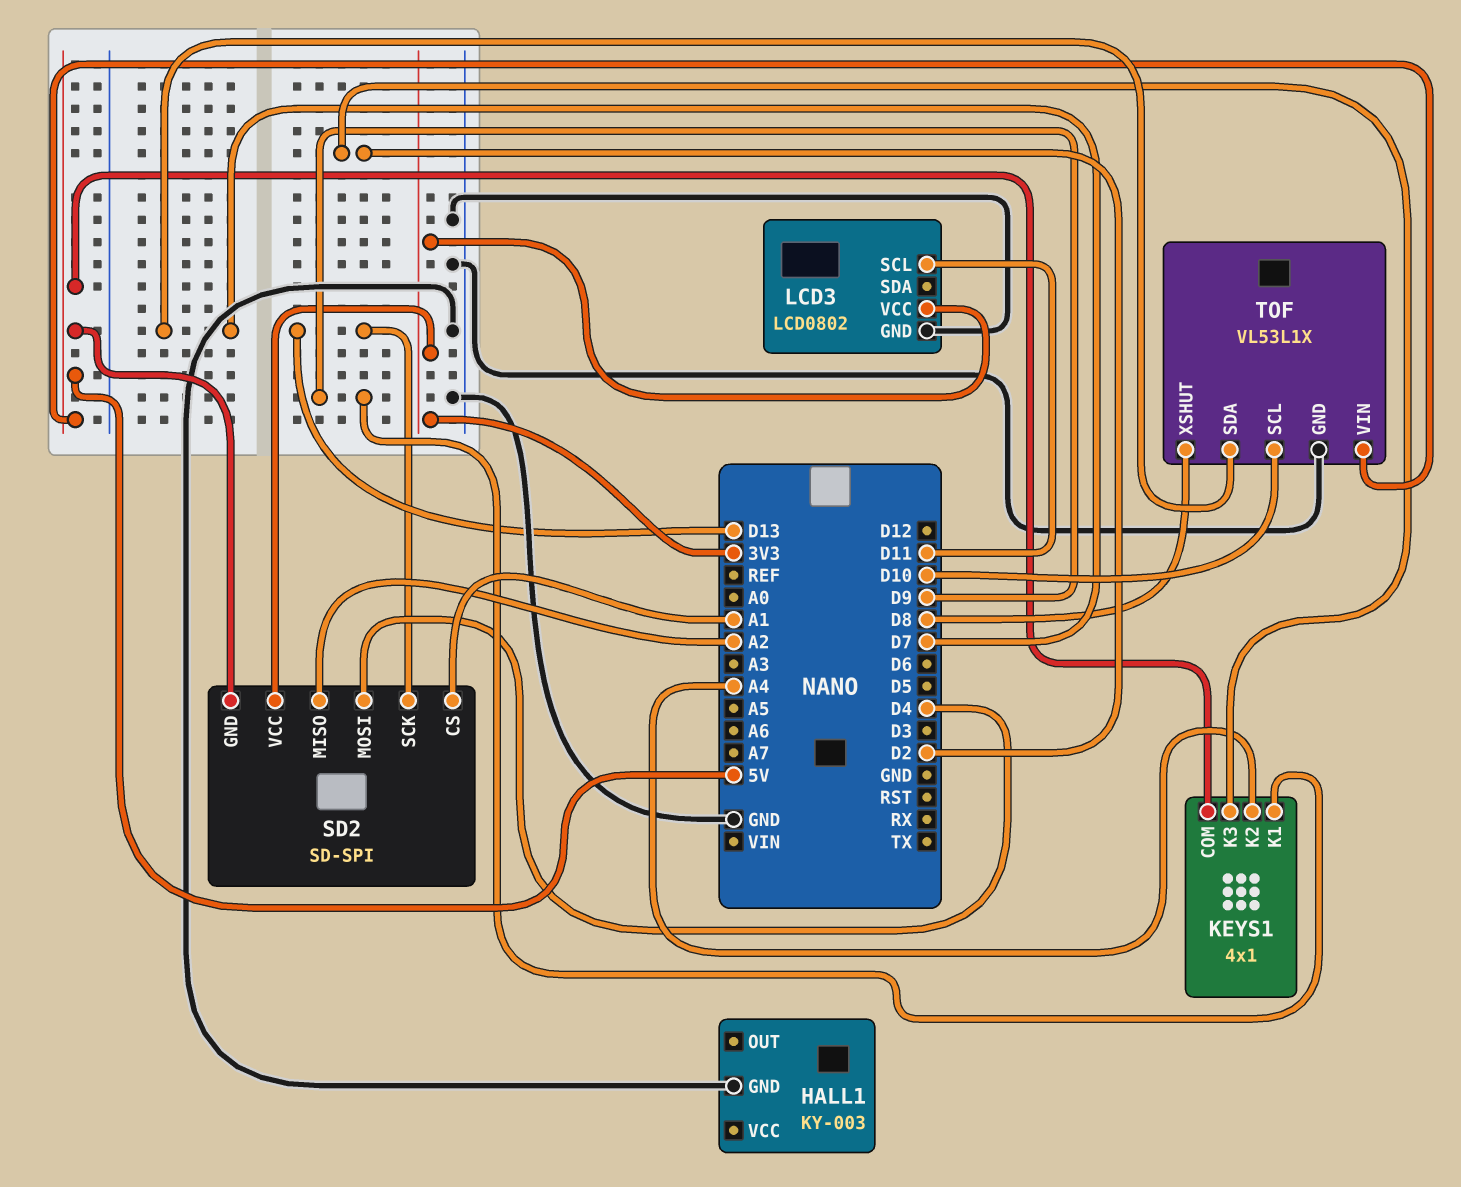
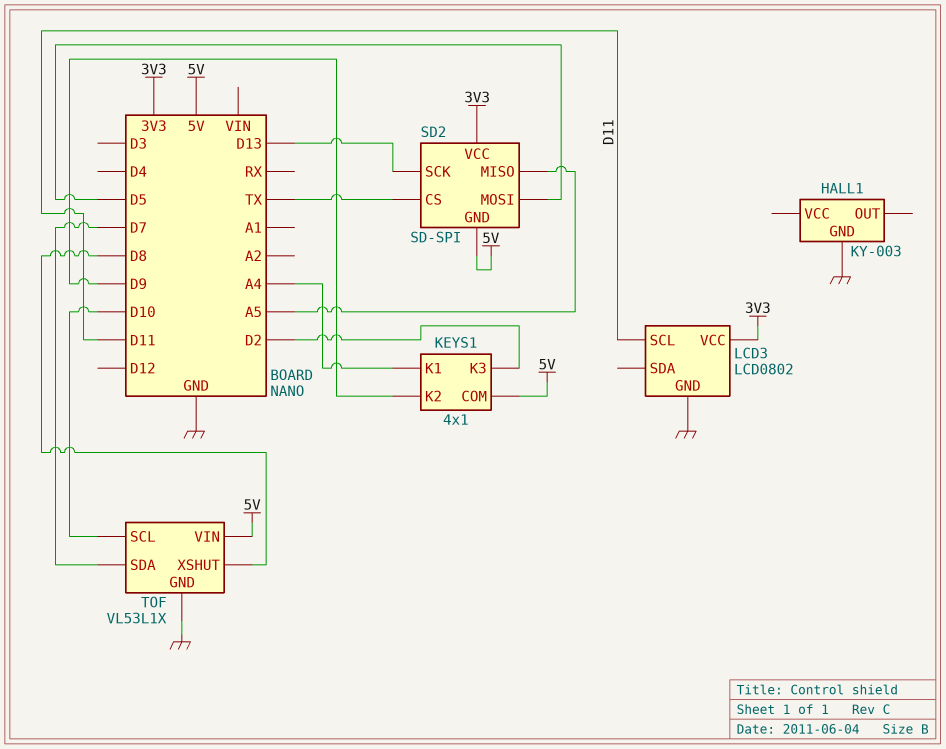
KEYS1 pin K1: D9 -> A4
KEYS1 pin K2: A4 -> D9
SD2 pin CS: A1 -> TX
SD2 pin MISO: A2 -> A5
SD2 pin MOSI: D4 -> D5

